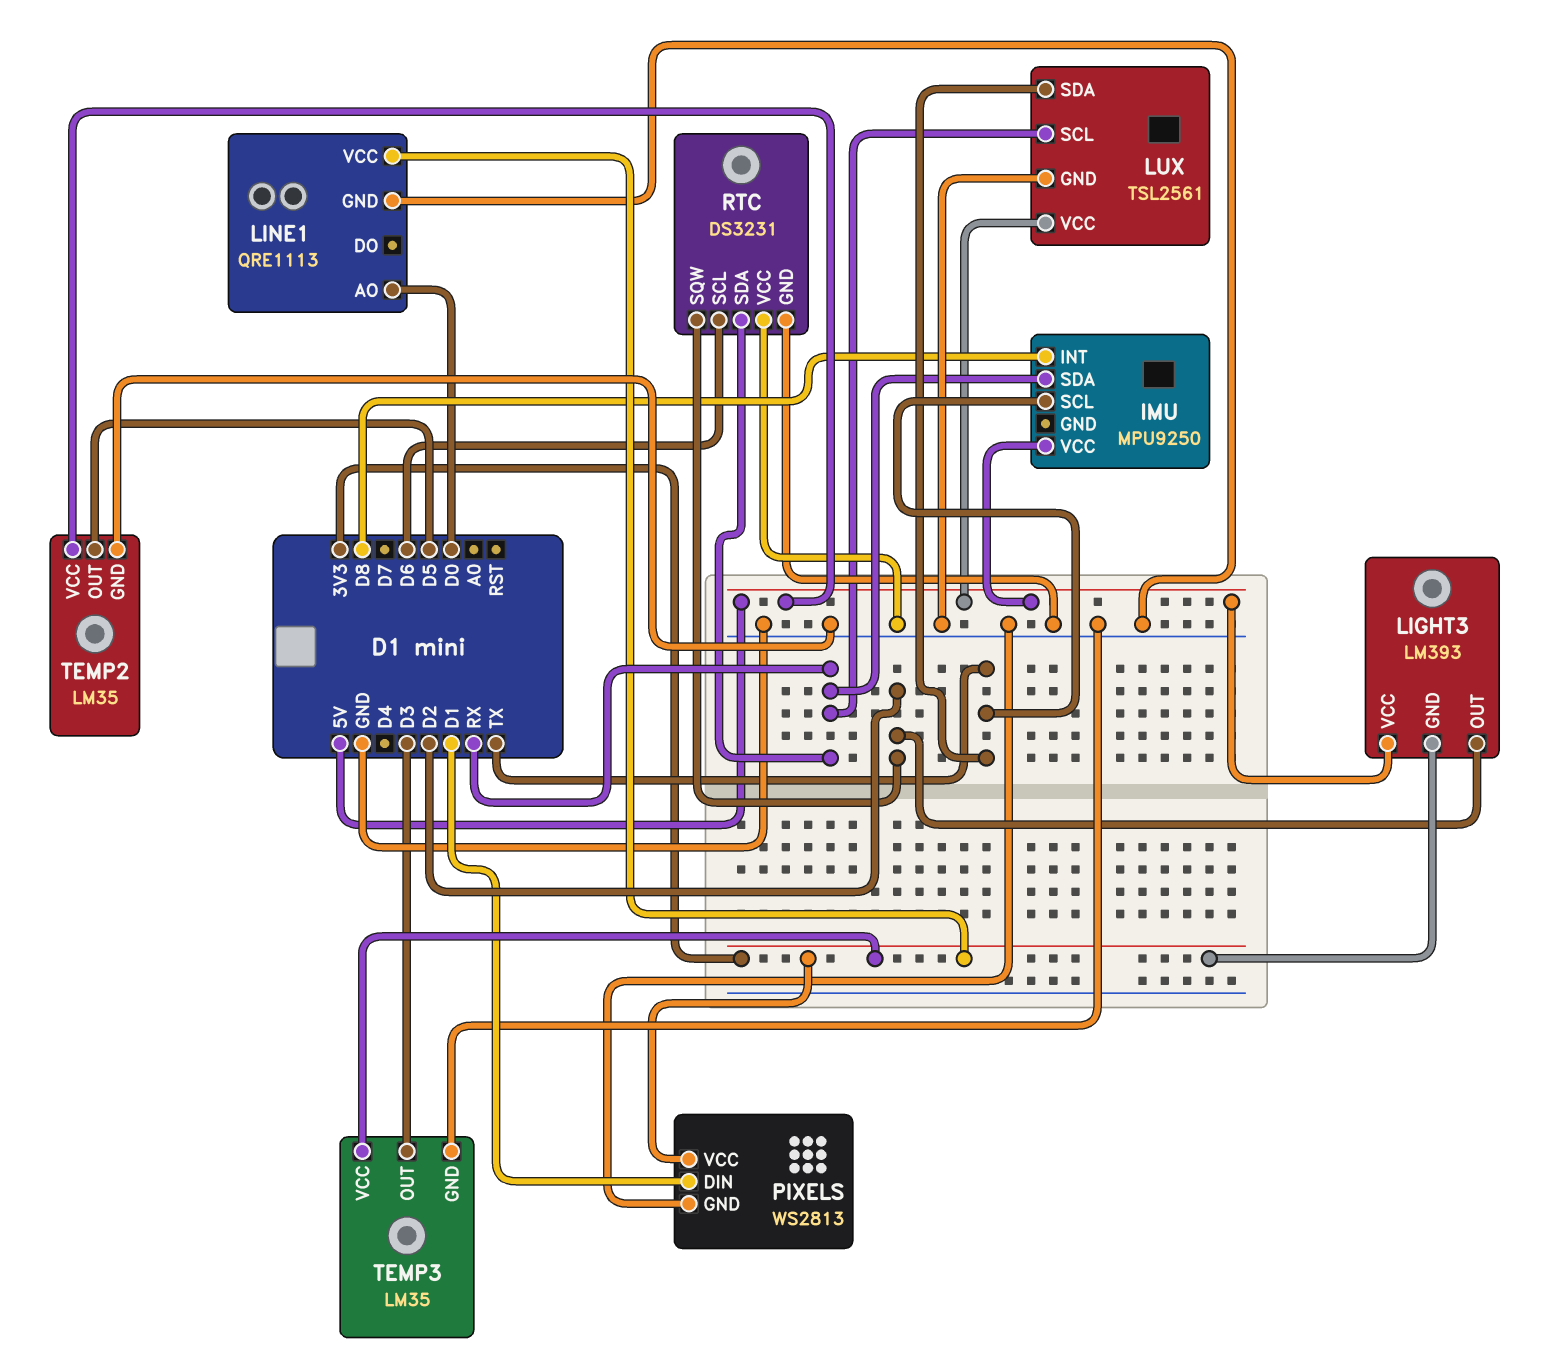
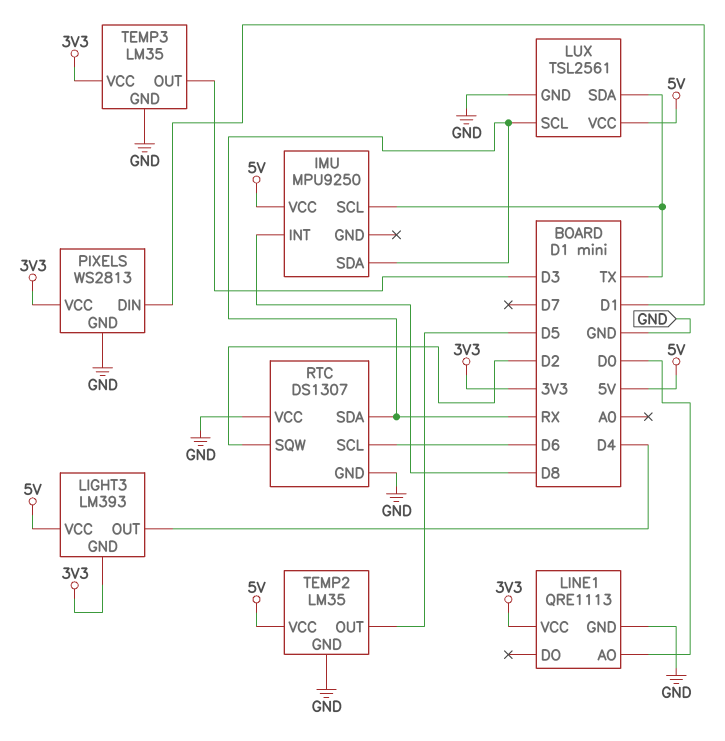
LIGHT3 pin OUT: D2 -> D4
RTC: DS3231 -> DS1307

